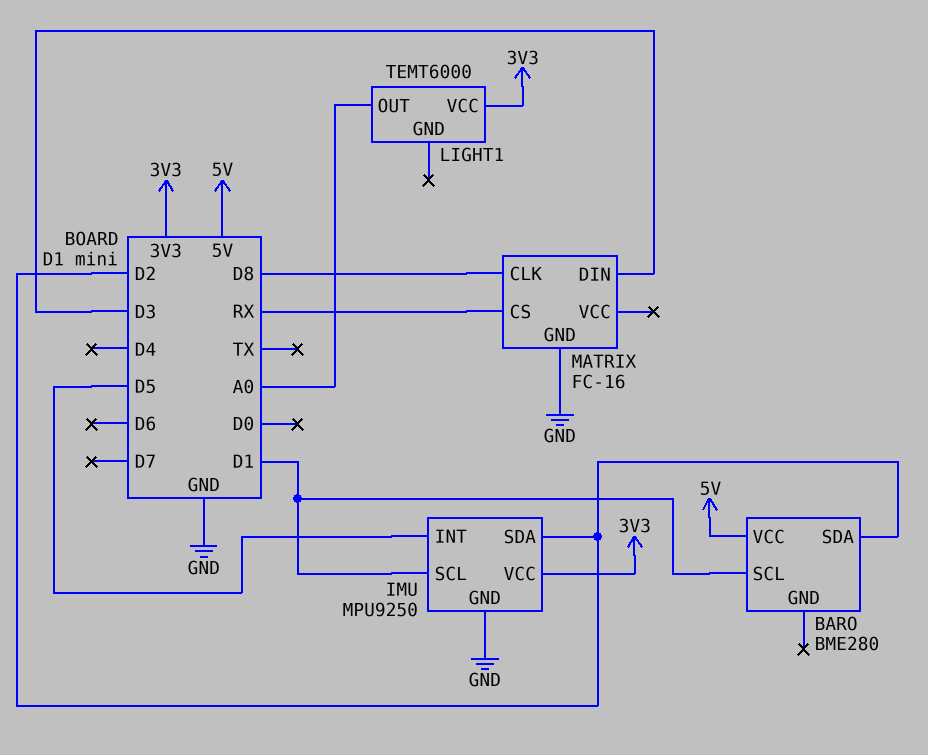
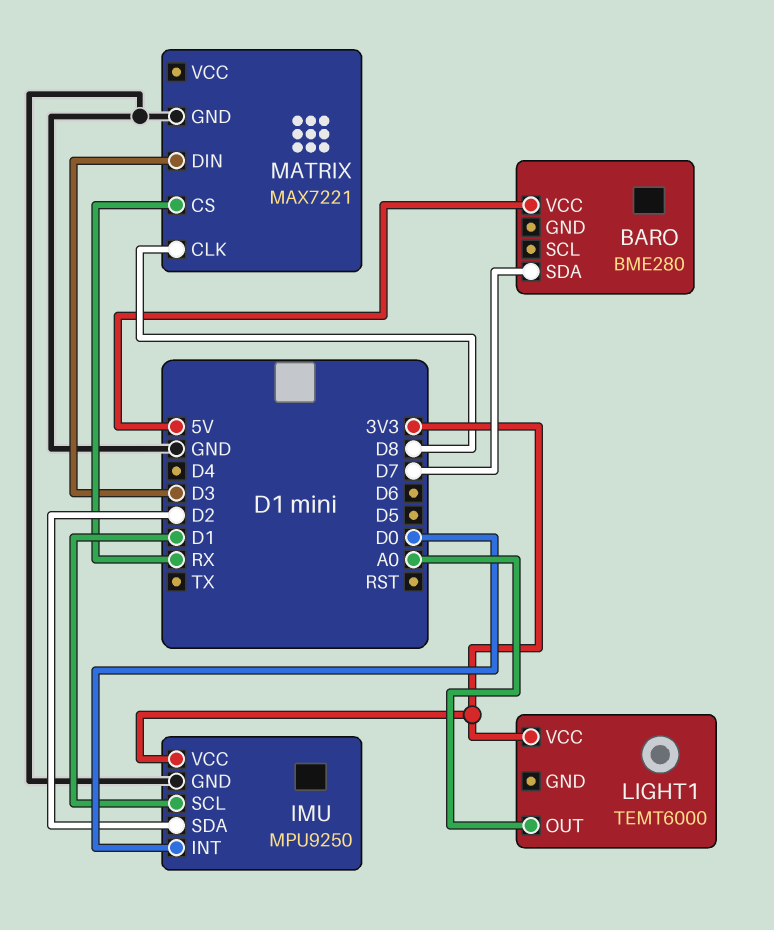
BARO pin SCL: D1 -> none
BARO pin SDA: D2 -> D7
IMU pin INT: D5 -> D0
MATRIX: FC-16 -> MAX7221

